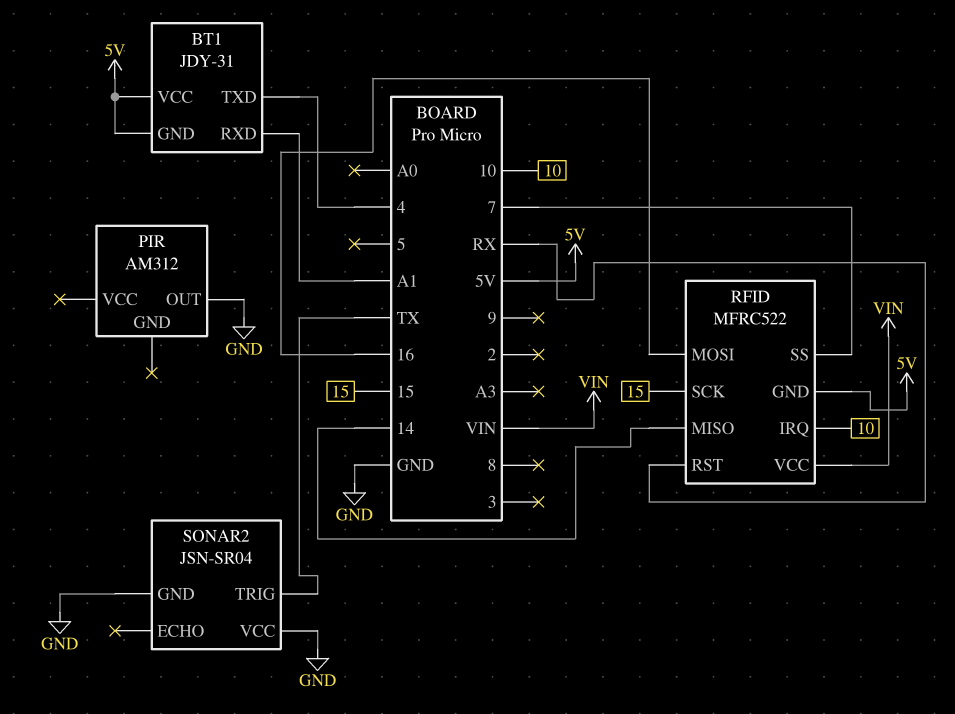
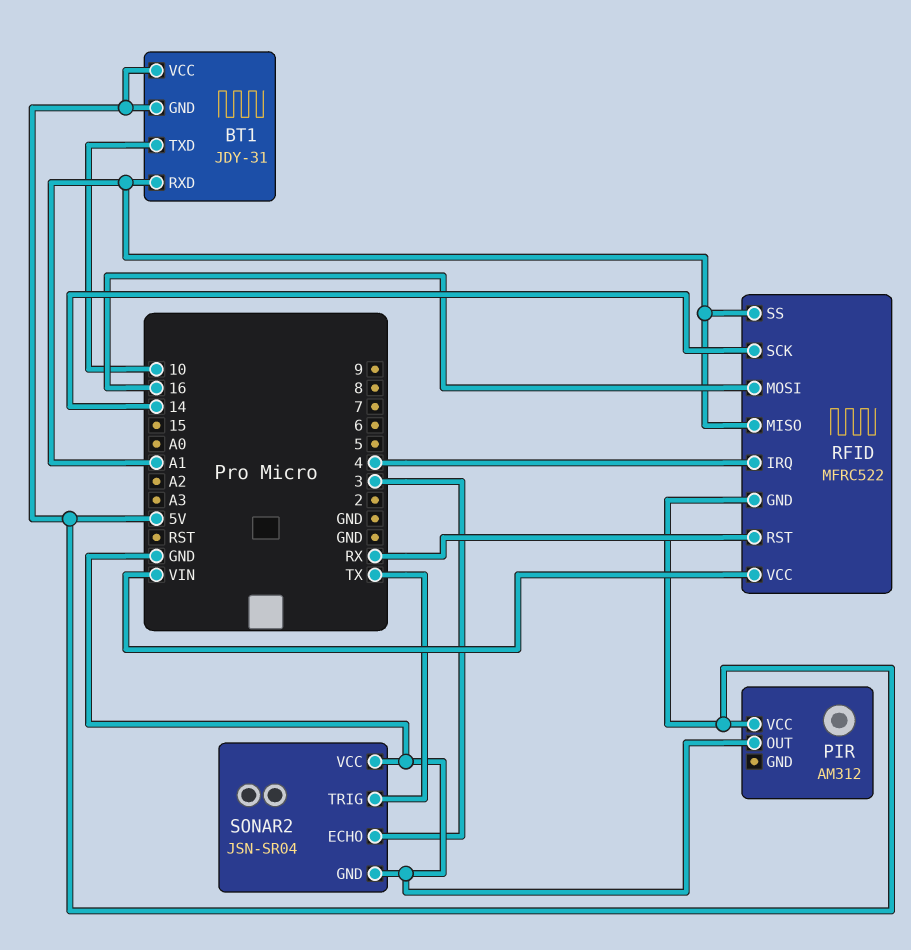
BT1 pin TXD: 4 -> 10
PIR pin VCC: none -> 5V
RFID pin IRQ: 10 -> 4
RFID pin MISO: 14 -> A1
RFID pin SCK: 15 -> 14
RFID pin SS: 7 -> A1
SONAR2 pin ECHO: none -> 3

